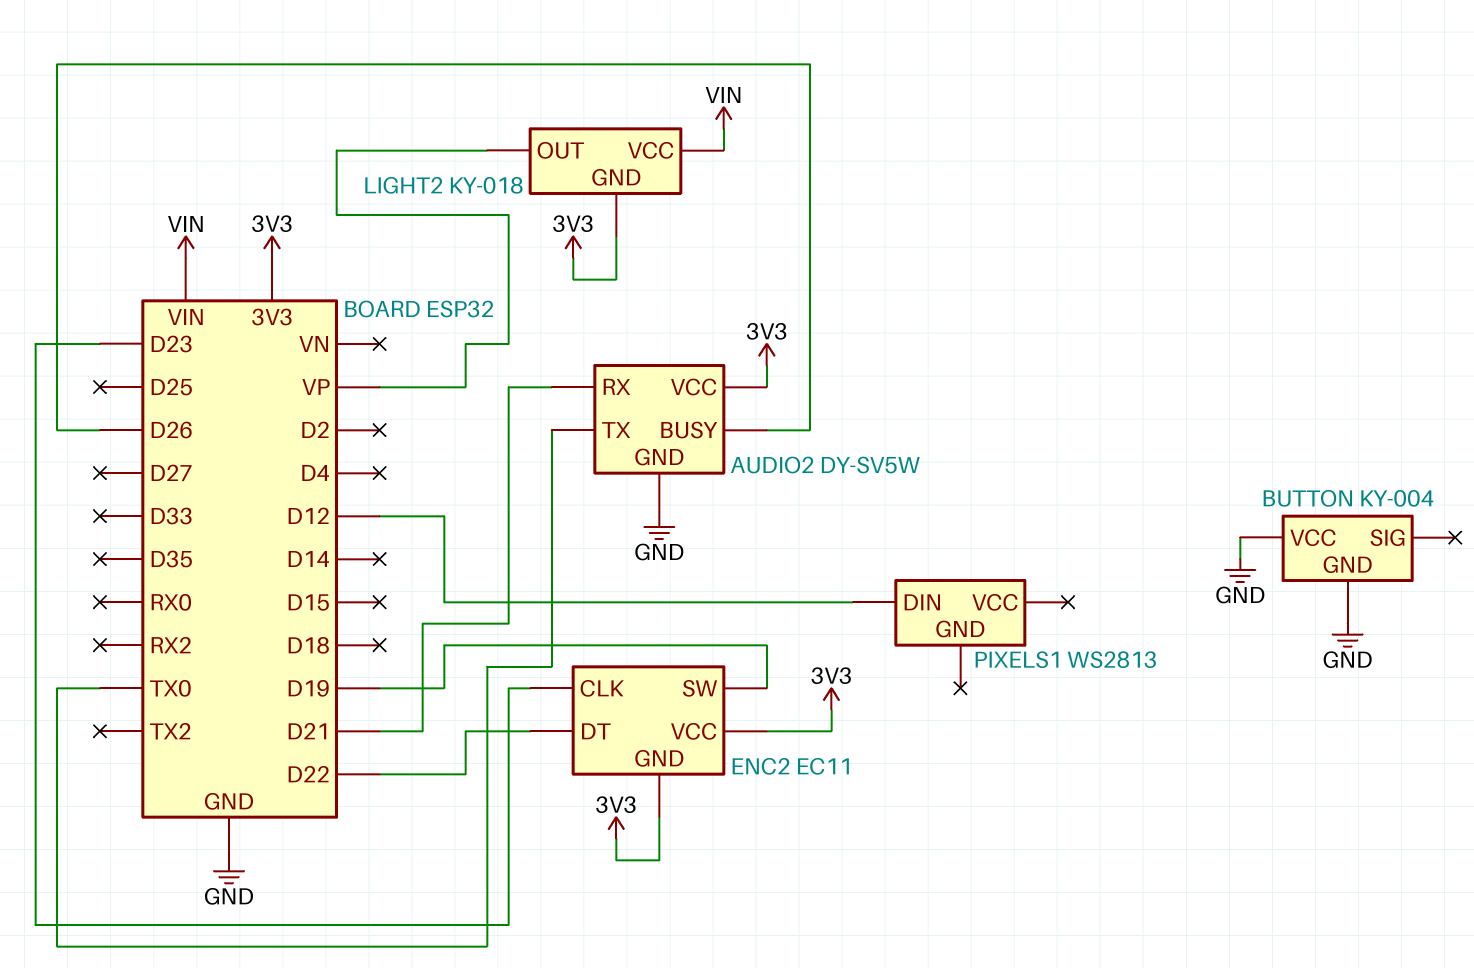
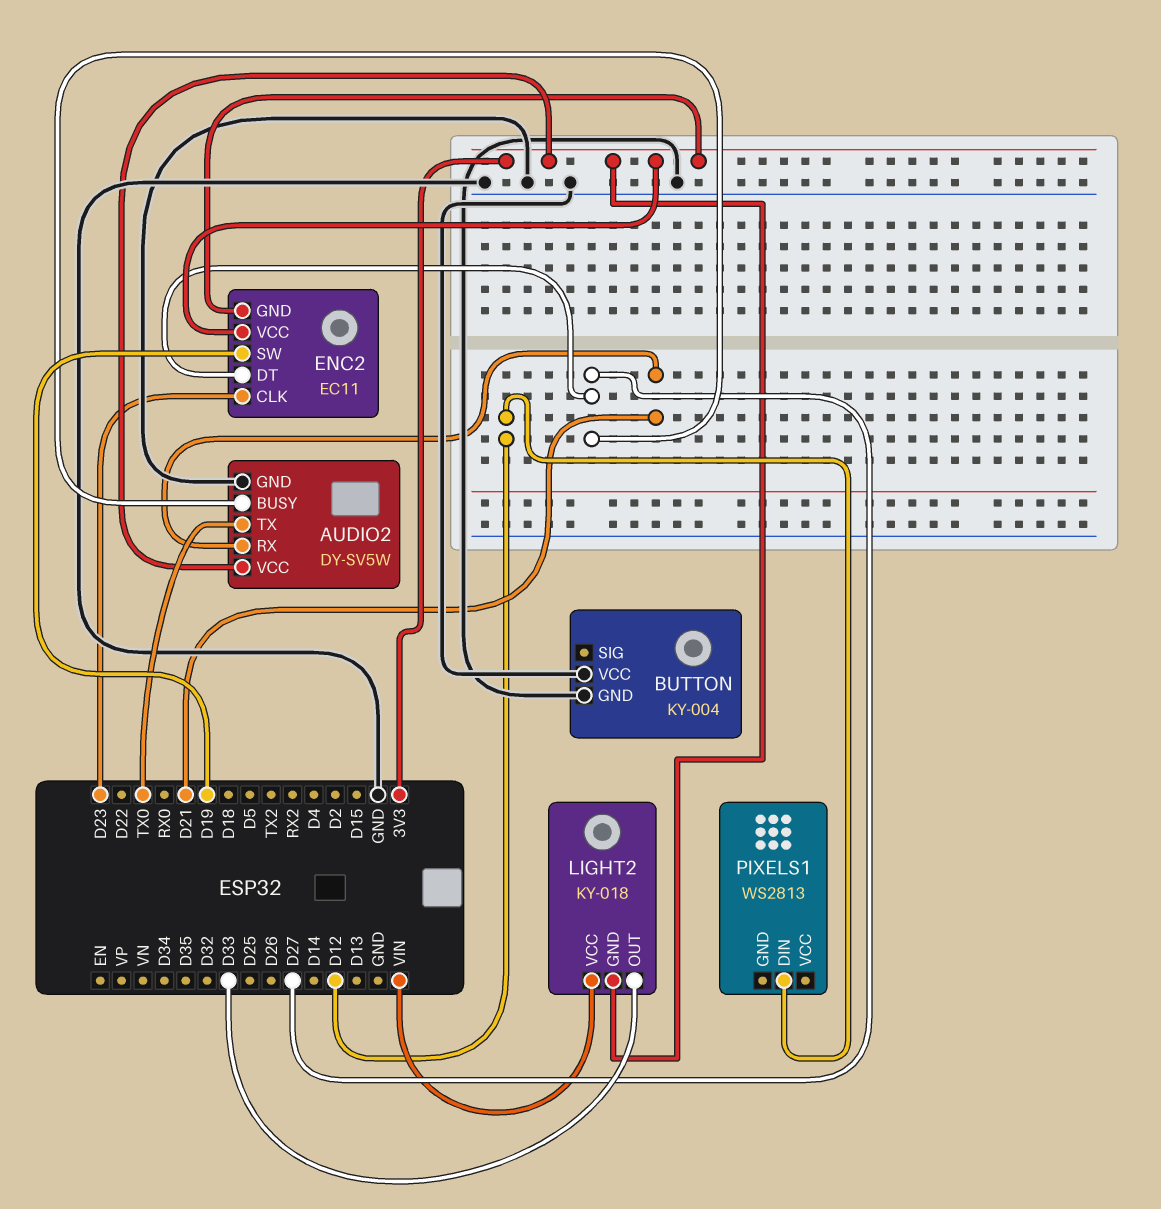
AUDIO2 pin BUSY: D26 -> D27
ENC2 pin DT: D22 -> D27
LIGHT2 pin OUT: VP -> D33

